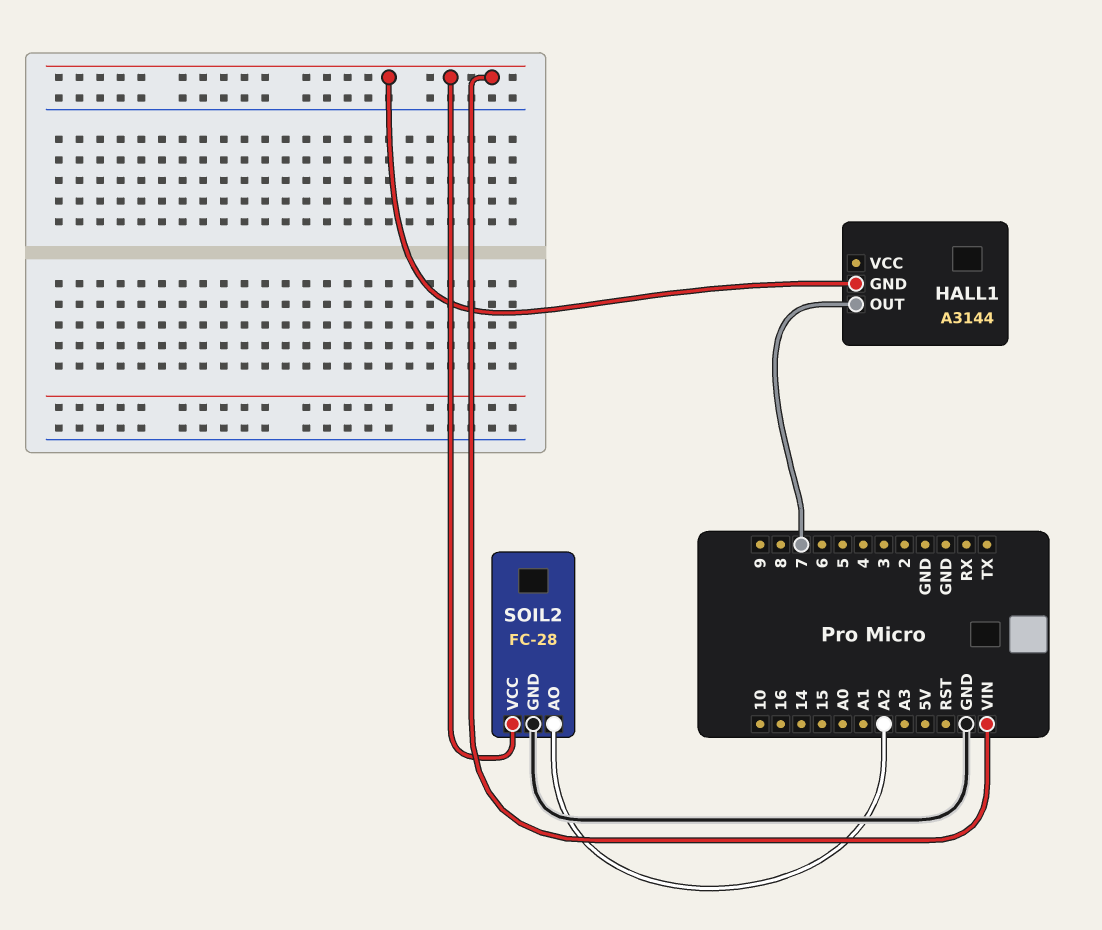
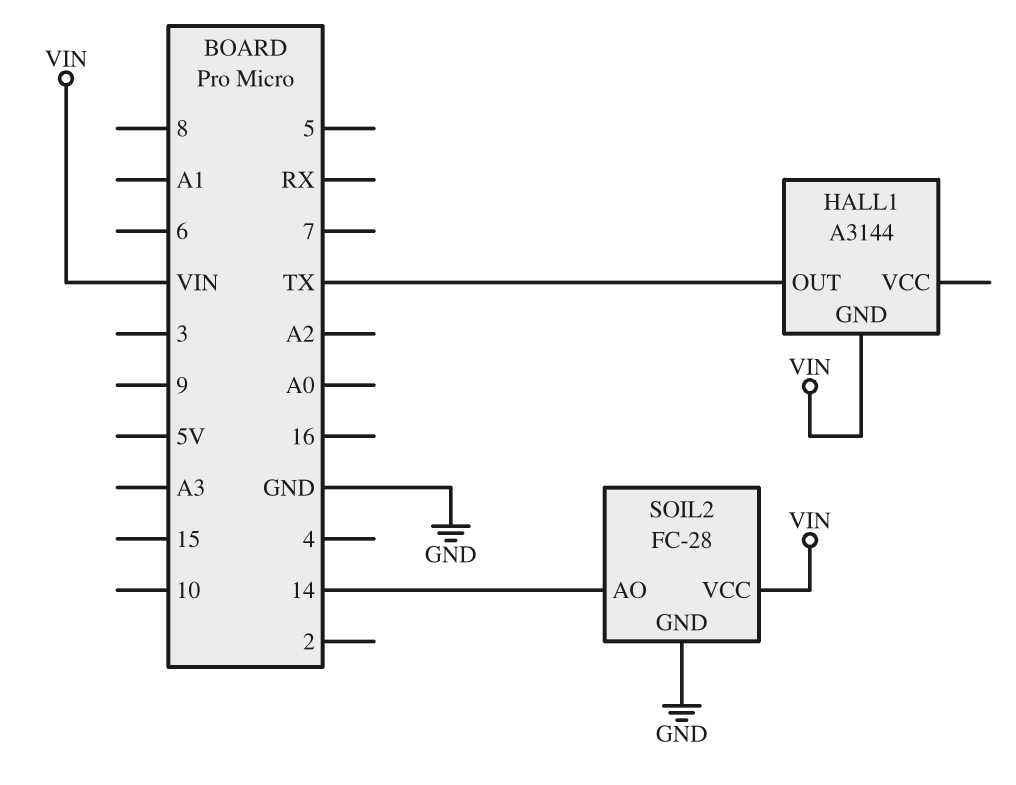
HALL1 pin OUT: 7 -> TX
SOIL2 pin AO: A2 -> 14

